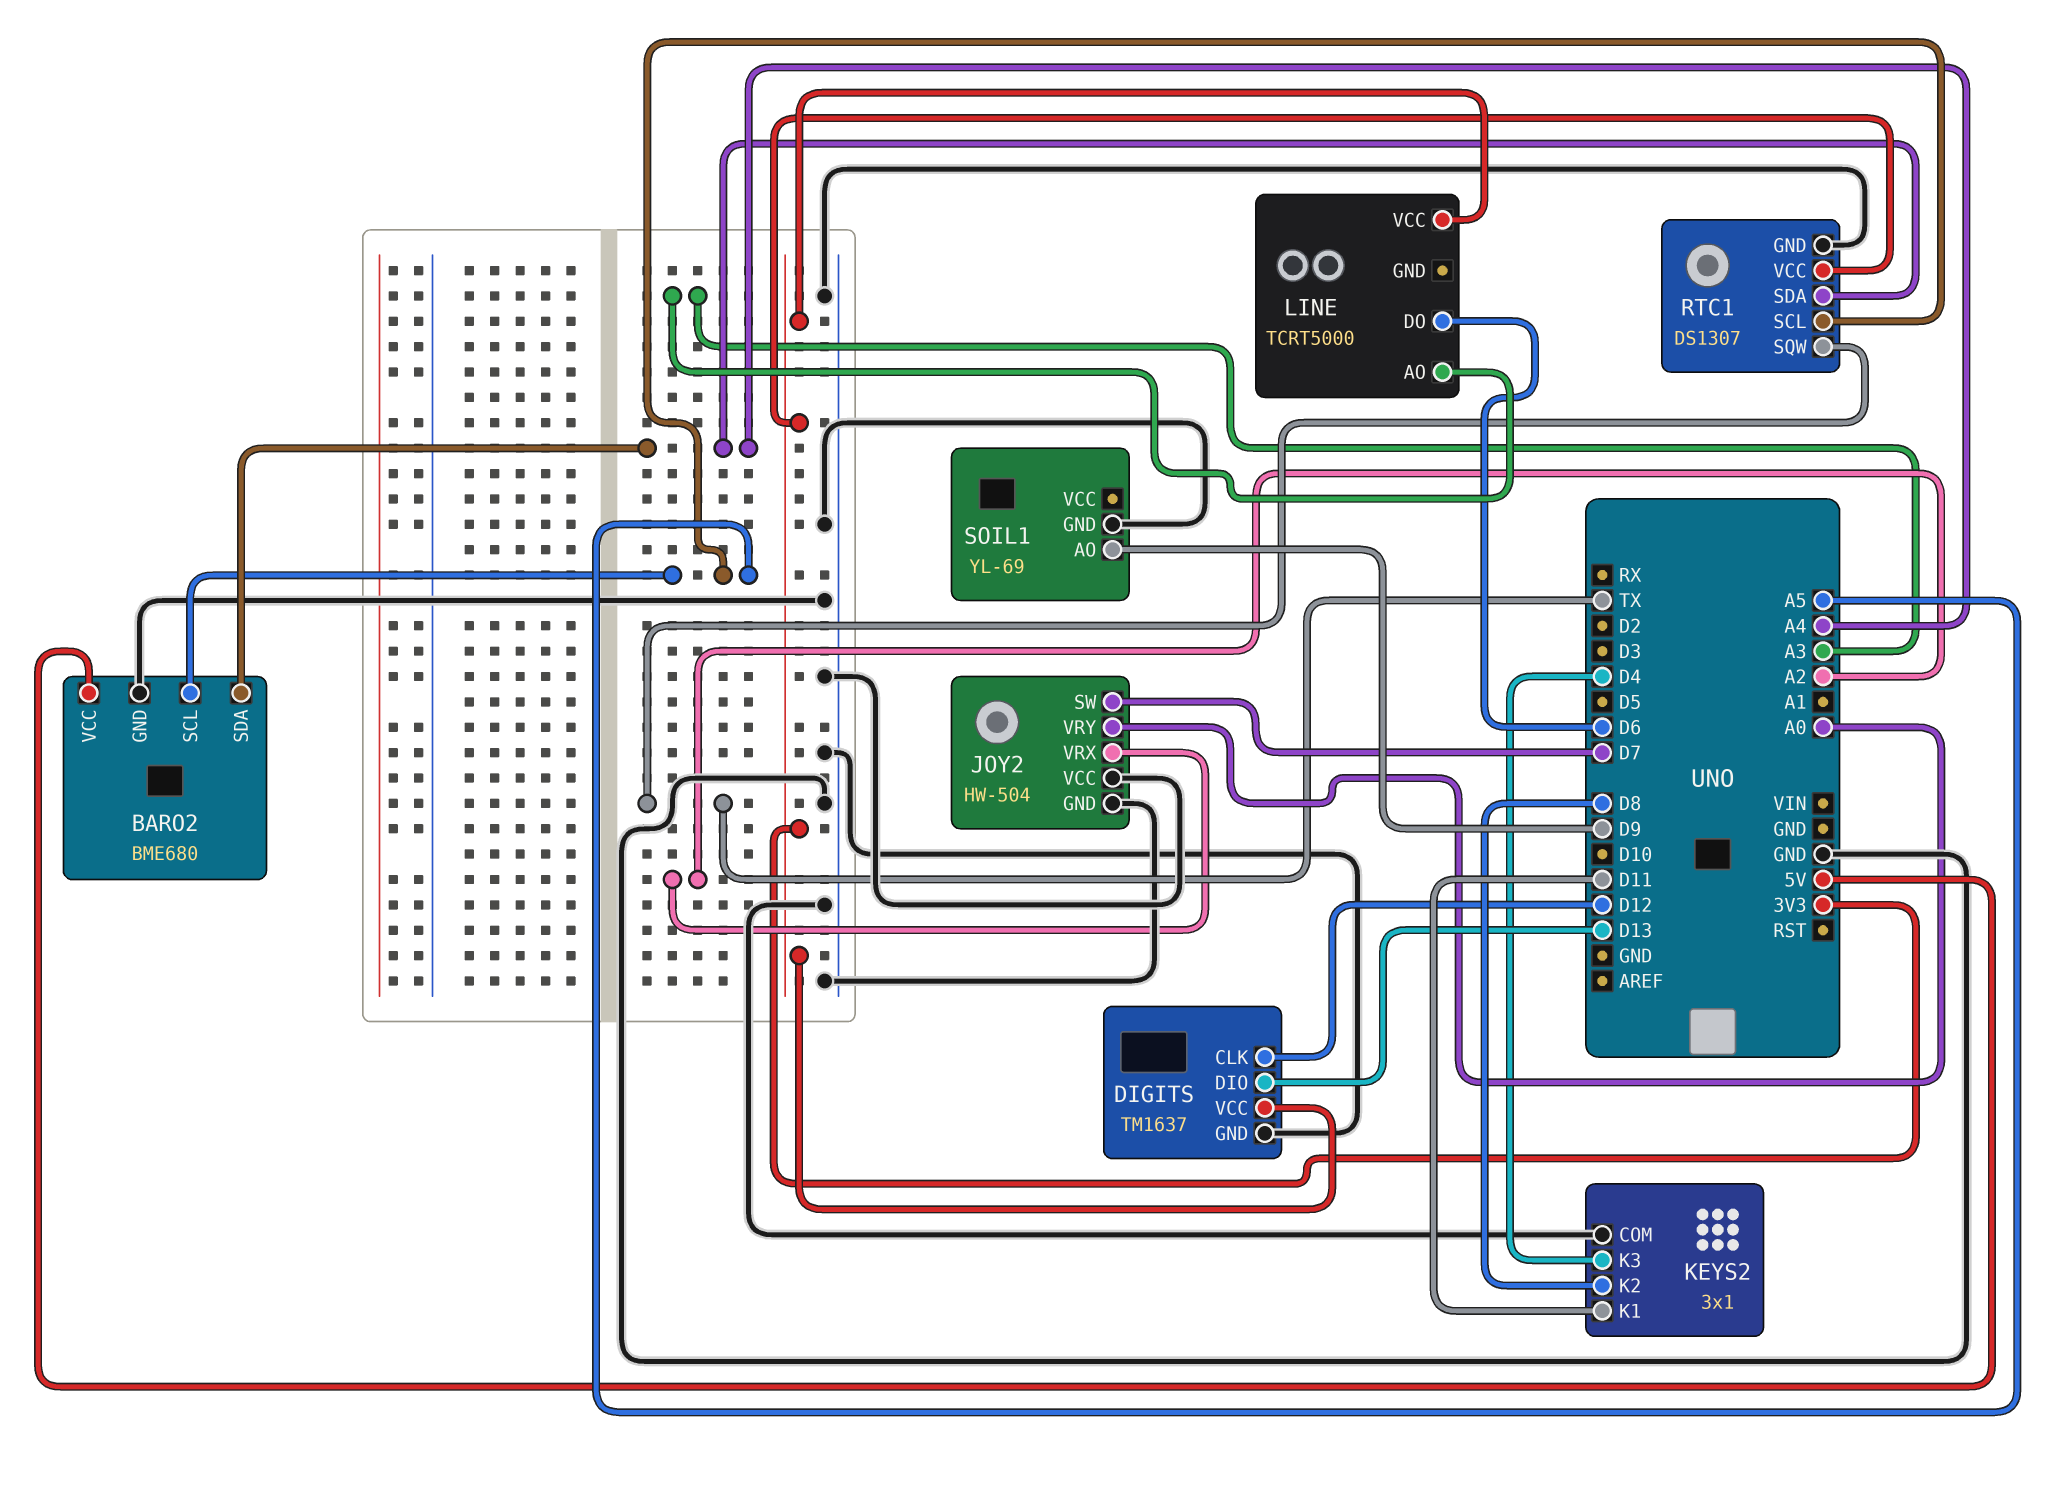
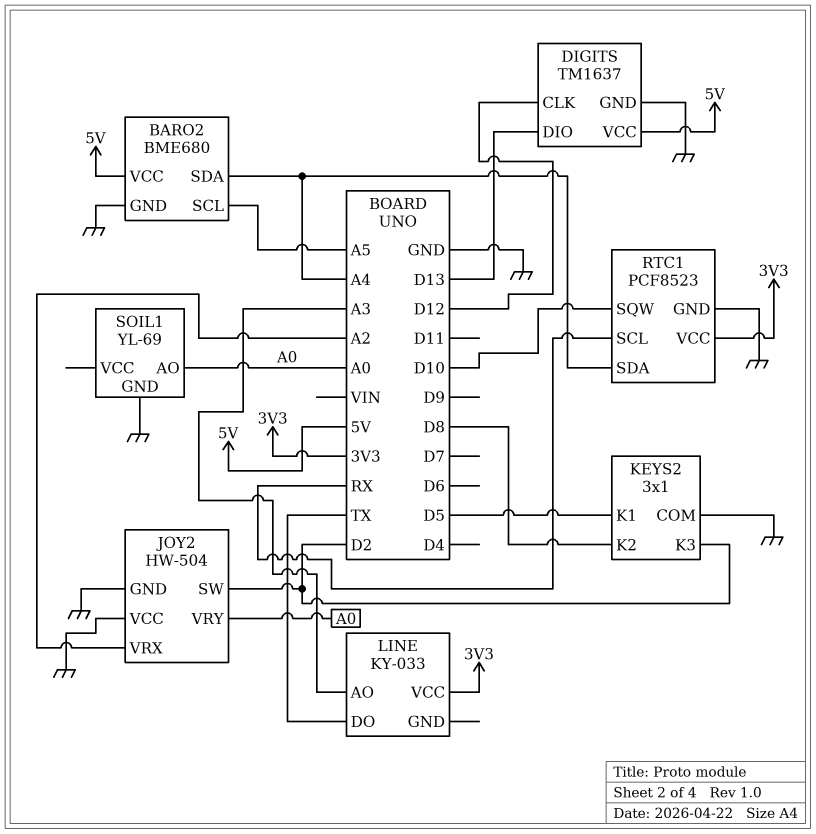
DIGITS pin VCC: 3V3 -> 5V
JOY2 pin SW: D7 -> D2
KEYS2 pin K1: D11 -> D5
KEYS2 pin K3: D4 -> D2
LINE: TCRT5000 -> KY-033
LINE pin DO: D6 -> TX
RTC1: DS1307 -> PCF8523
RTC1 pin SCL: A5 -> RX
RTC1 pin SQW: TX -> D10
SOIL1 pin AO: D9 -> A0

